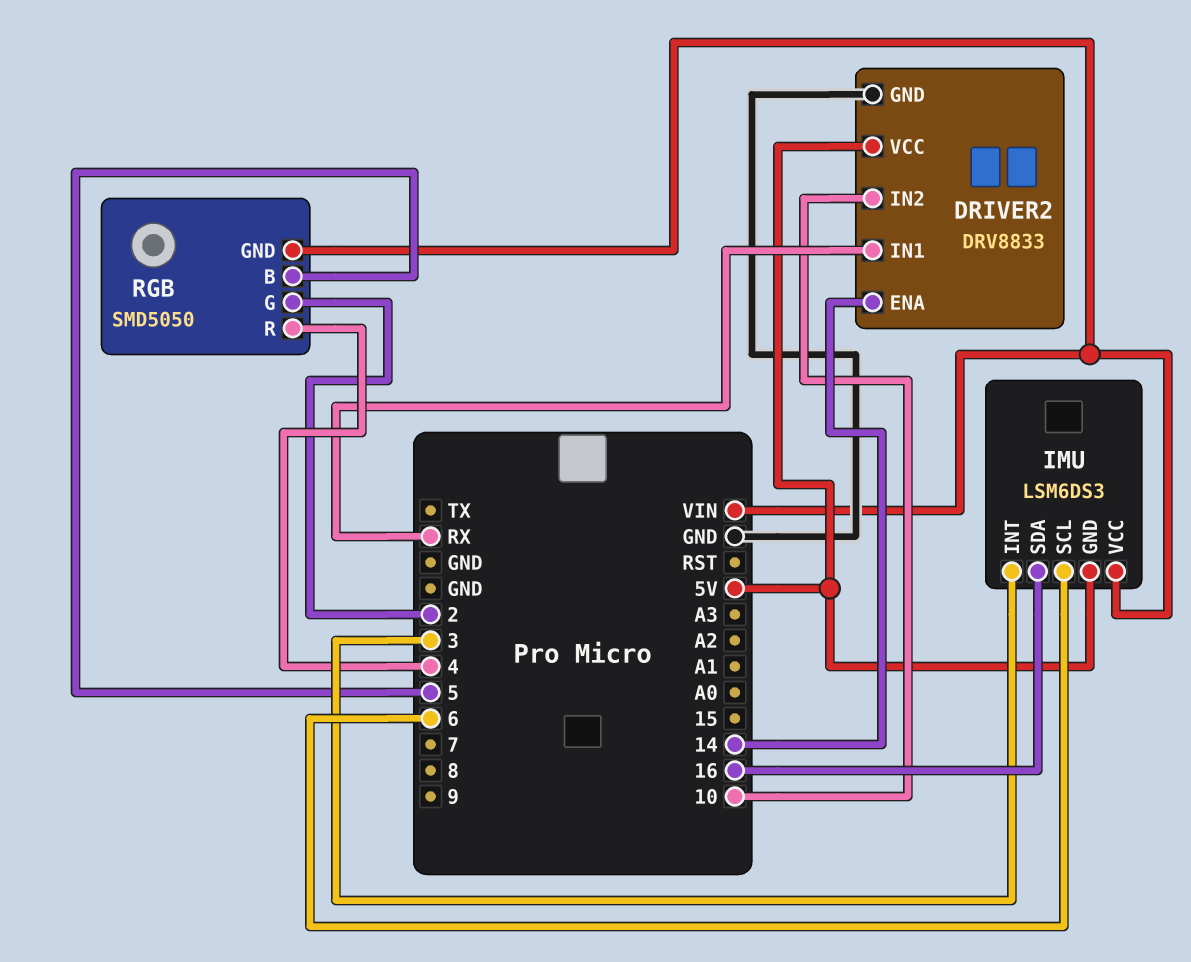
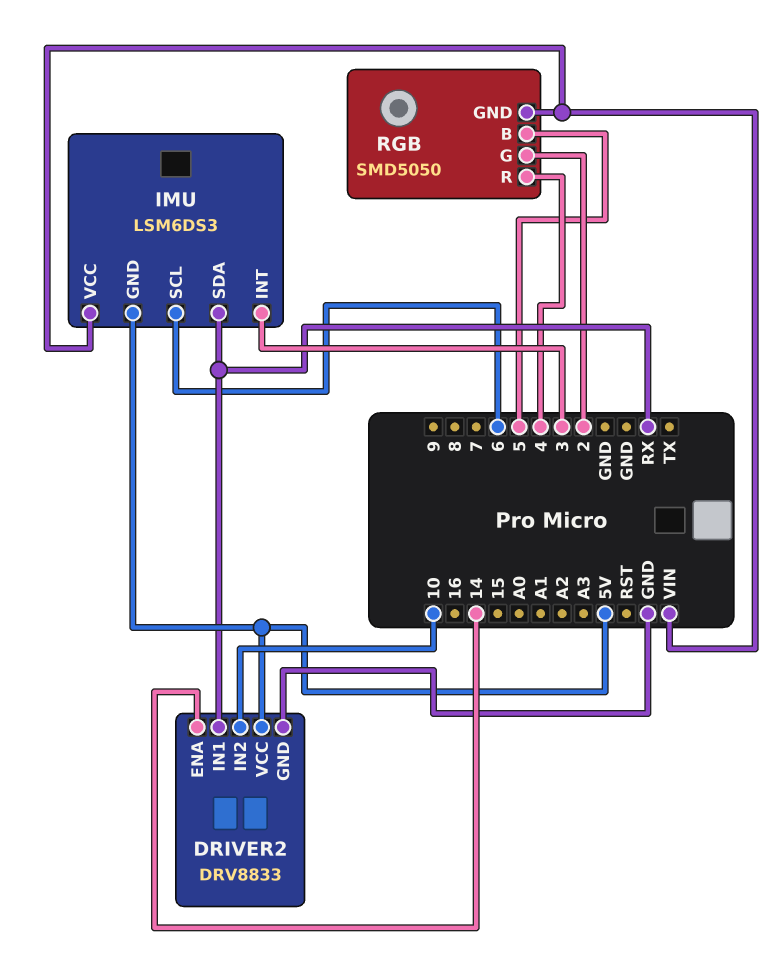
IMU pin SDA: 16 -> RX

